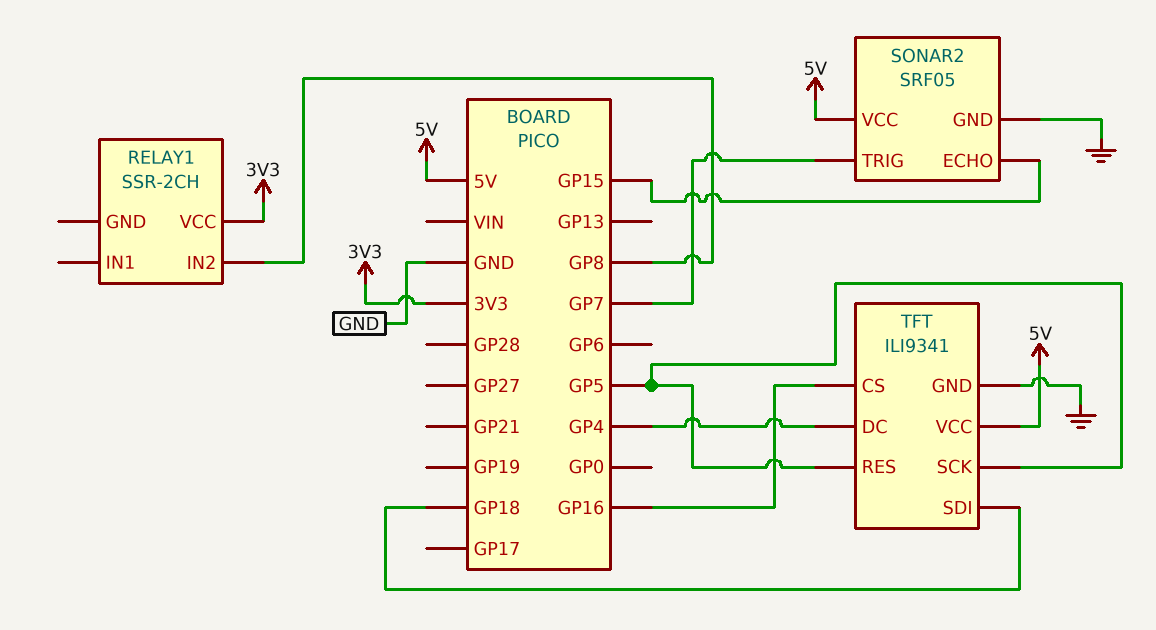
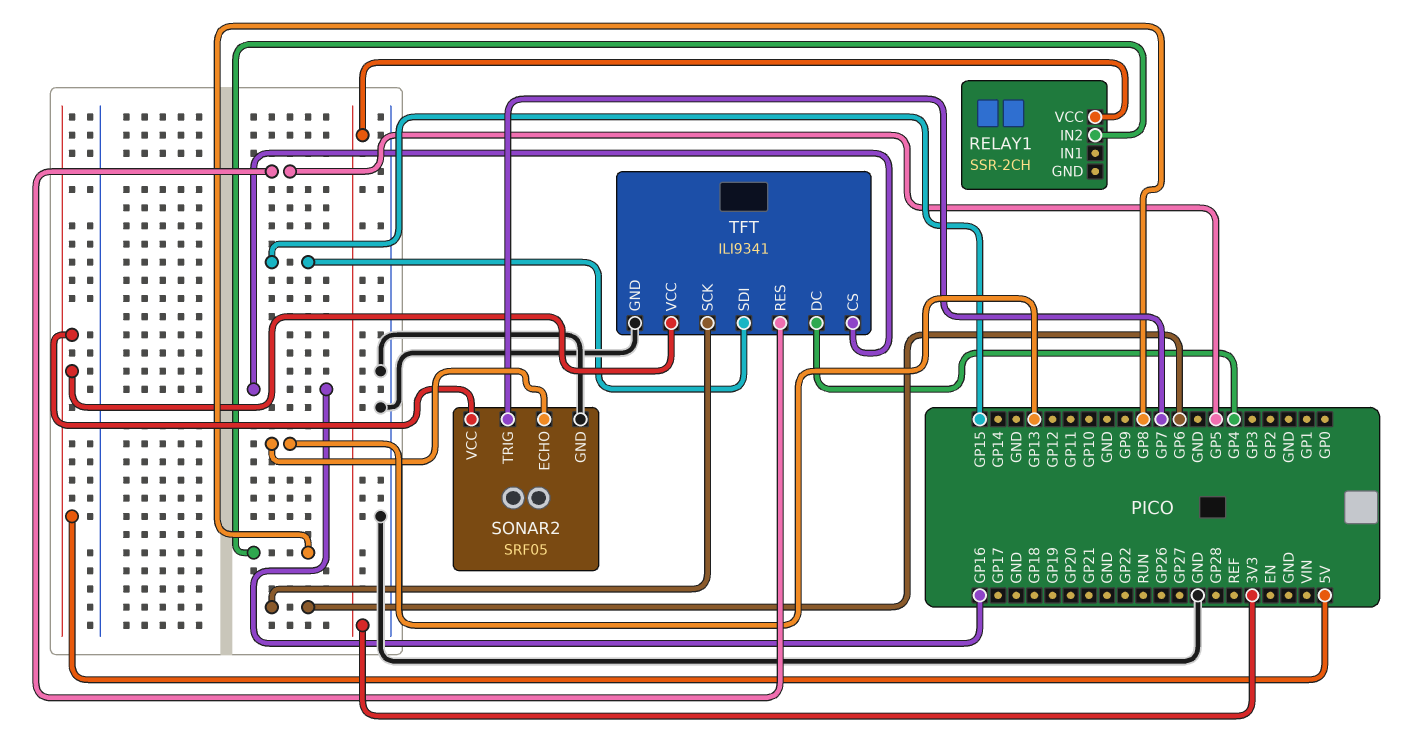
SONAR2 pin ECHO: GP15 -> GP13
TFT pin SCK: GP5 -> GP6
TFT pin SDI: GP18 -> GP15

